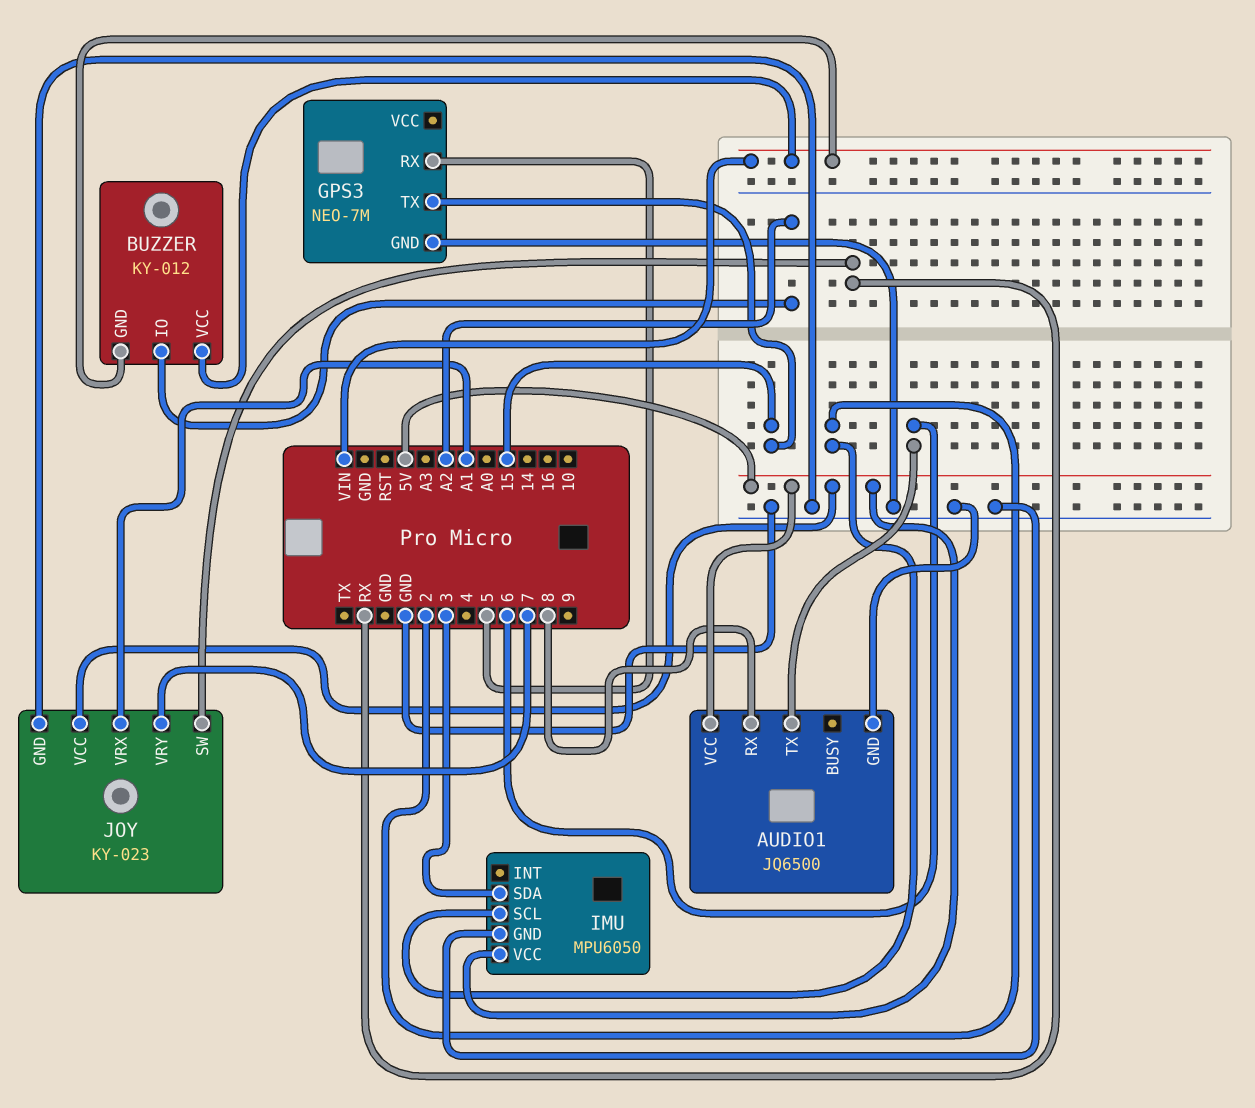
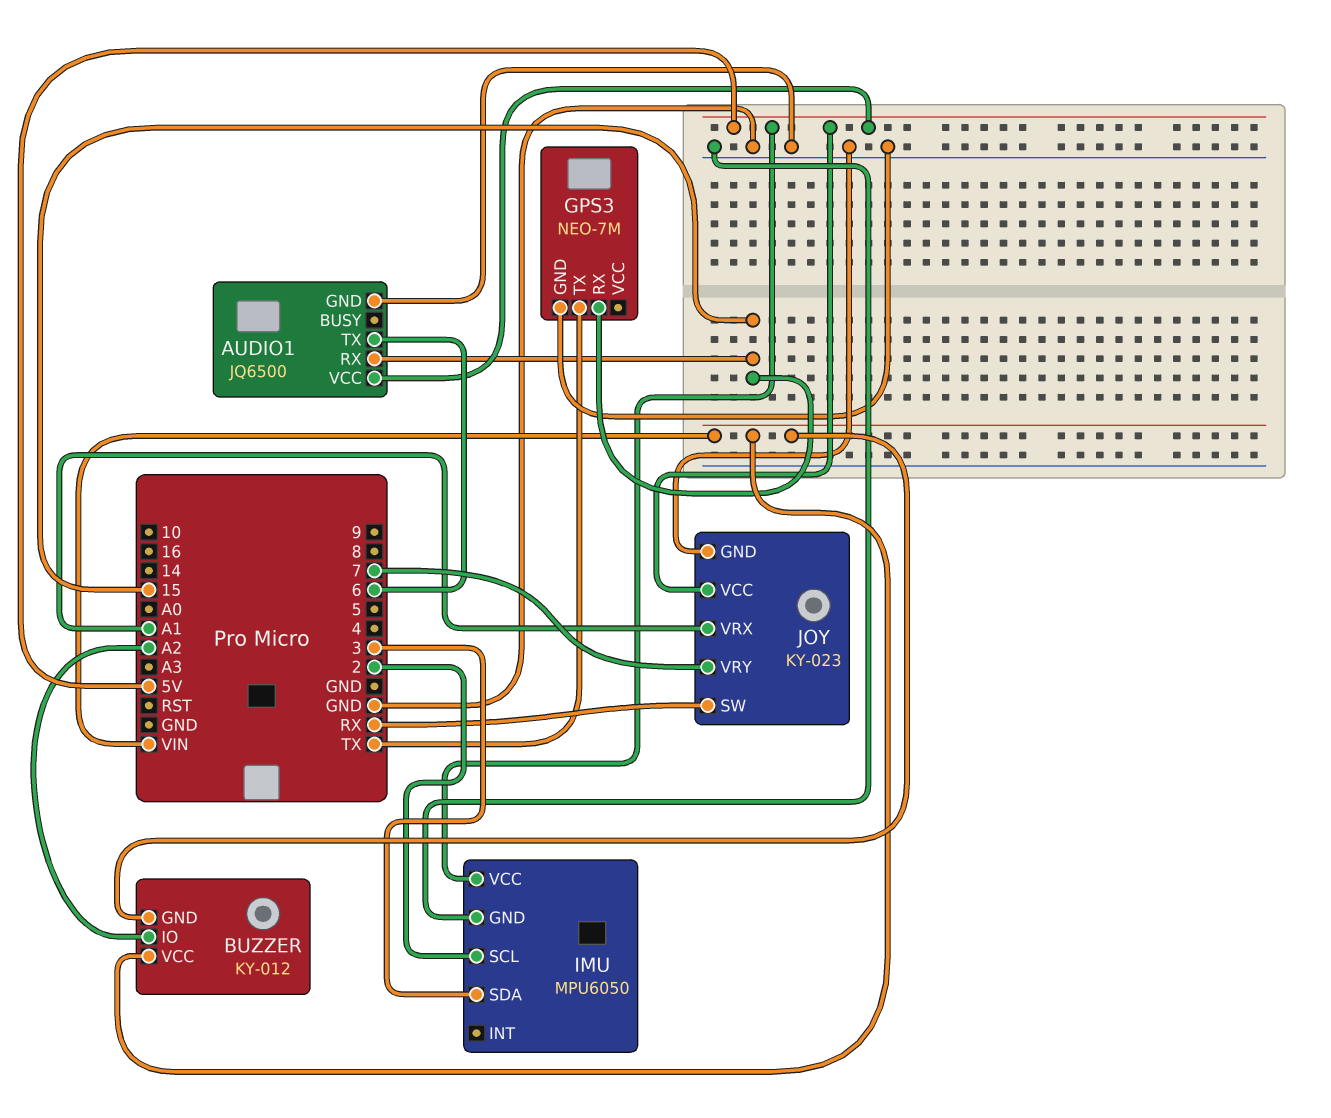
AUDIO1 pin RX: 8 -> 15
GPS3 pin RX: 5 -> 15
GPS3 pin TX: 15 -> TX

